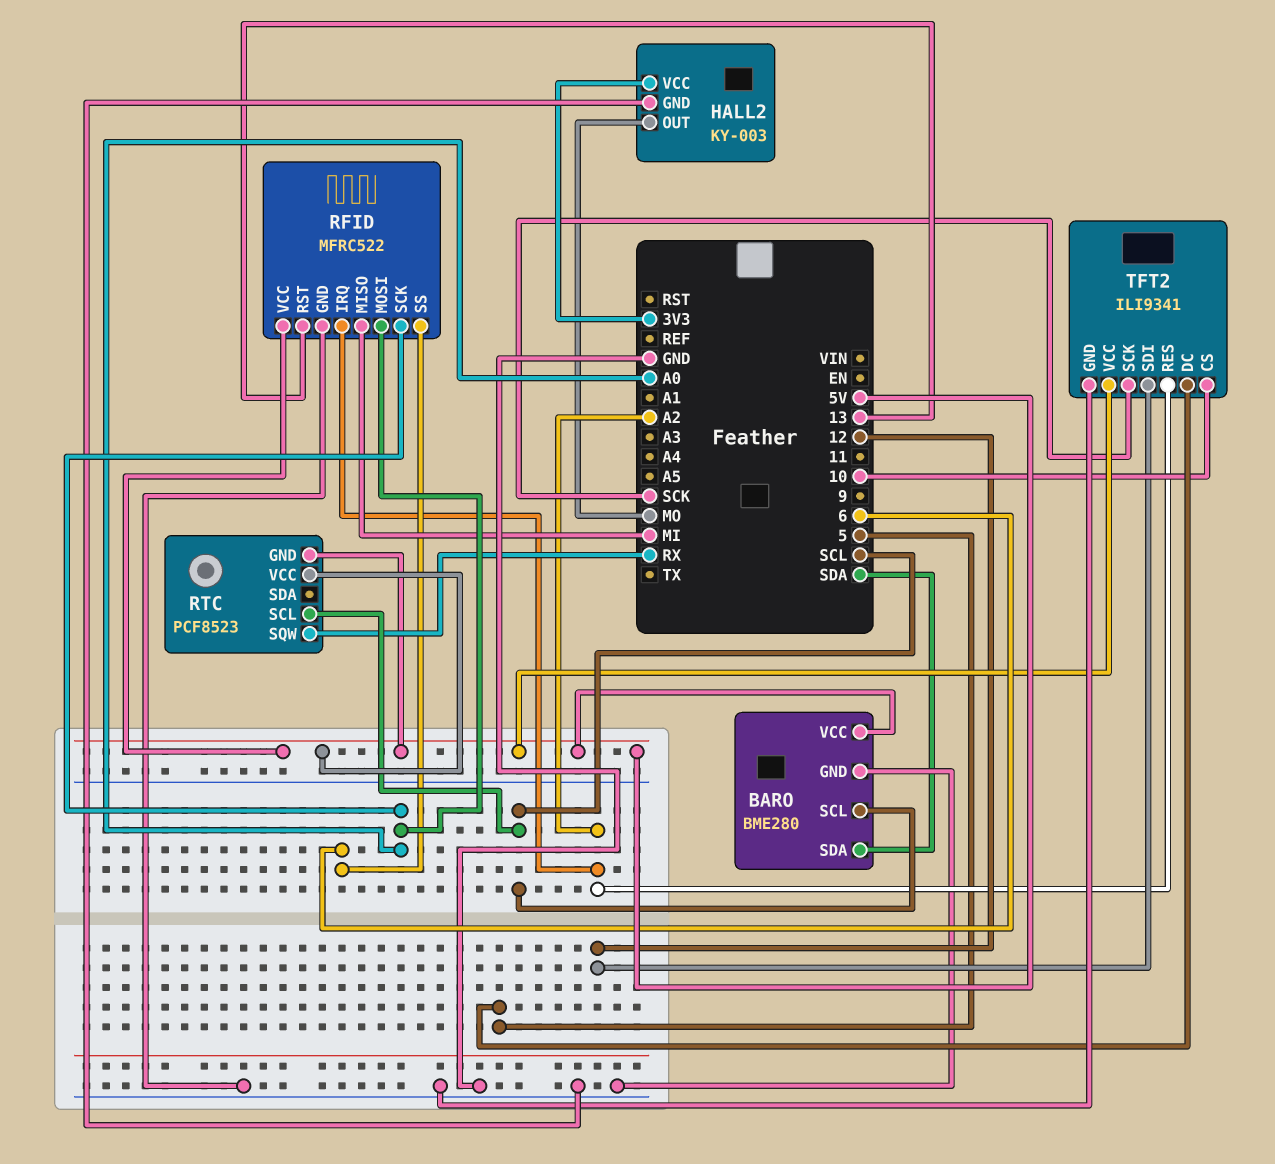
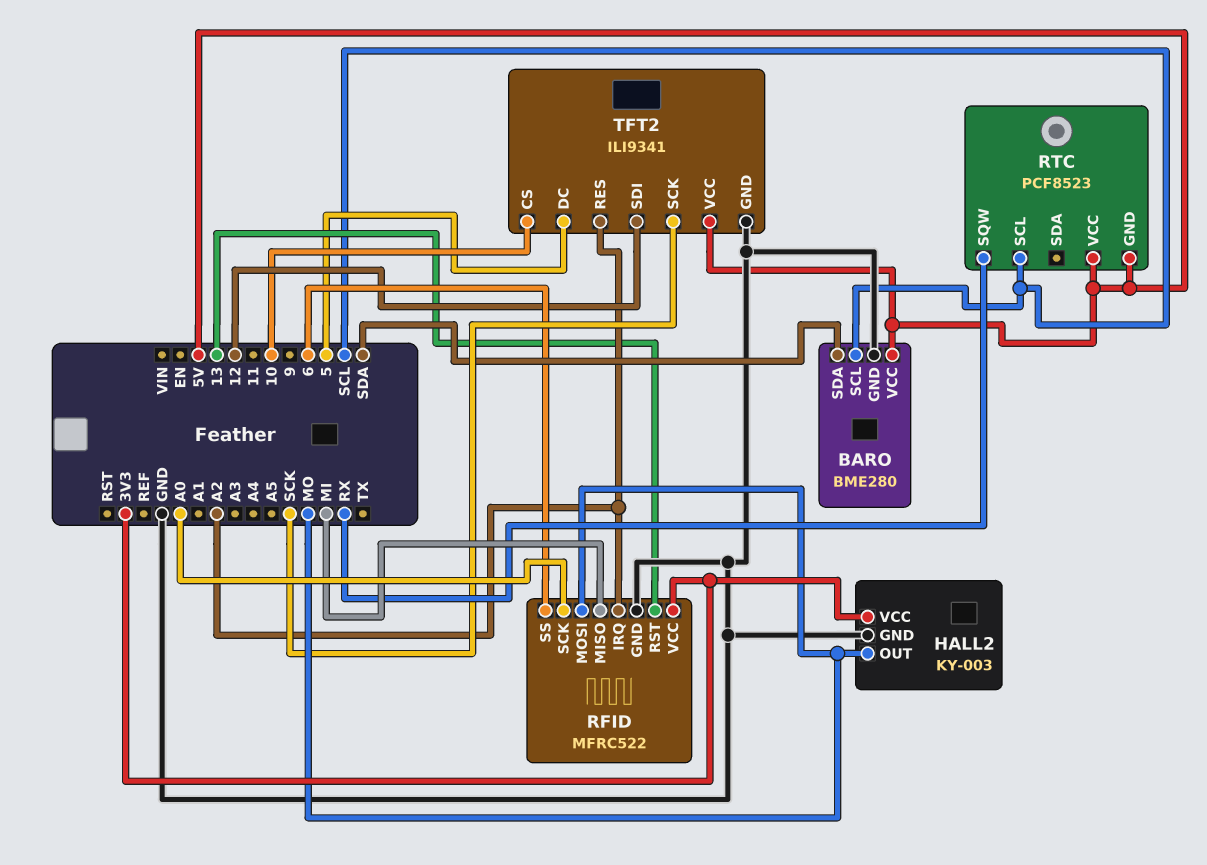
RFID pin MOSI: A0 -> MO
RFID pin VCC: 5V -> 3V3

